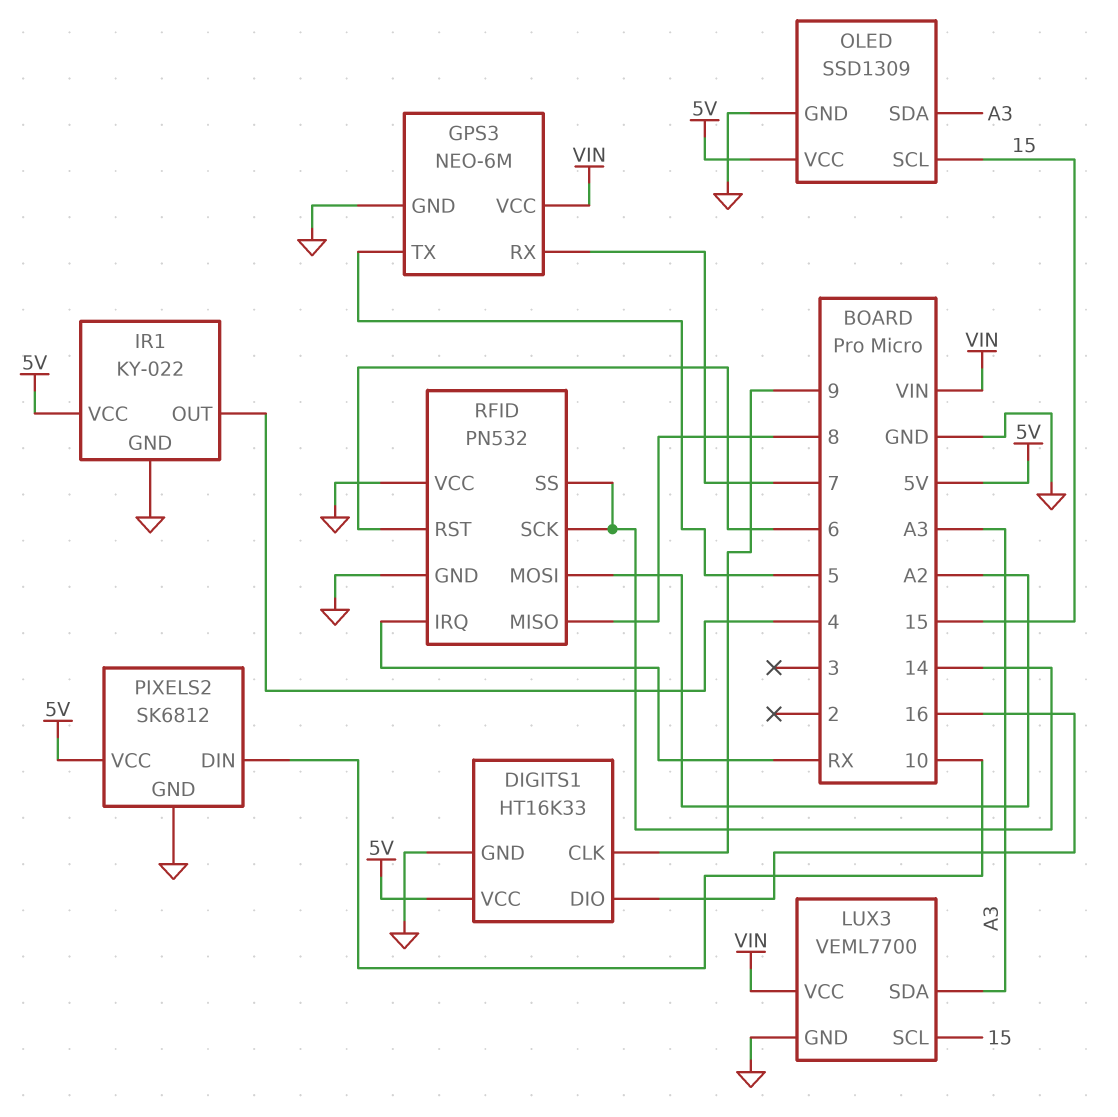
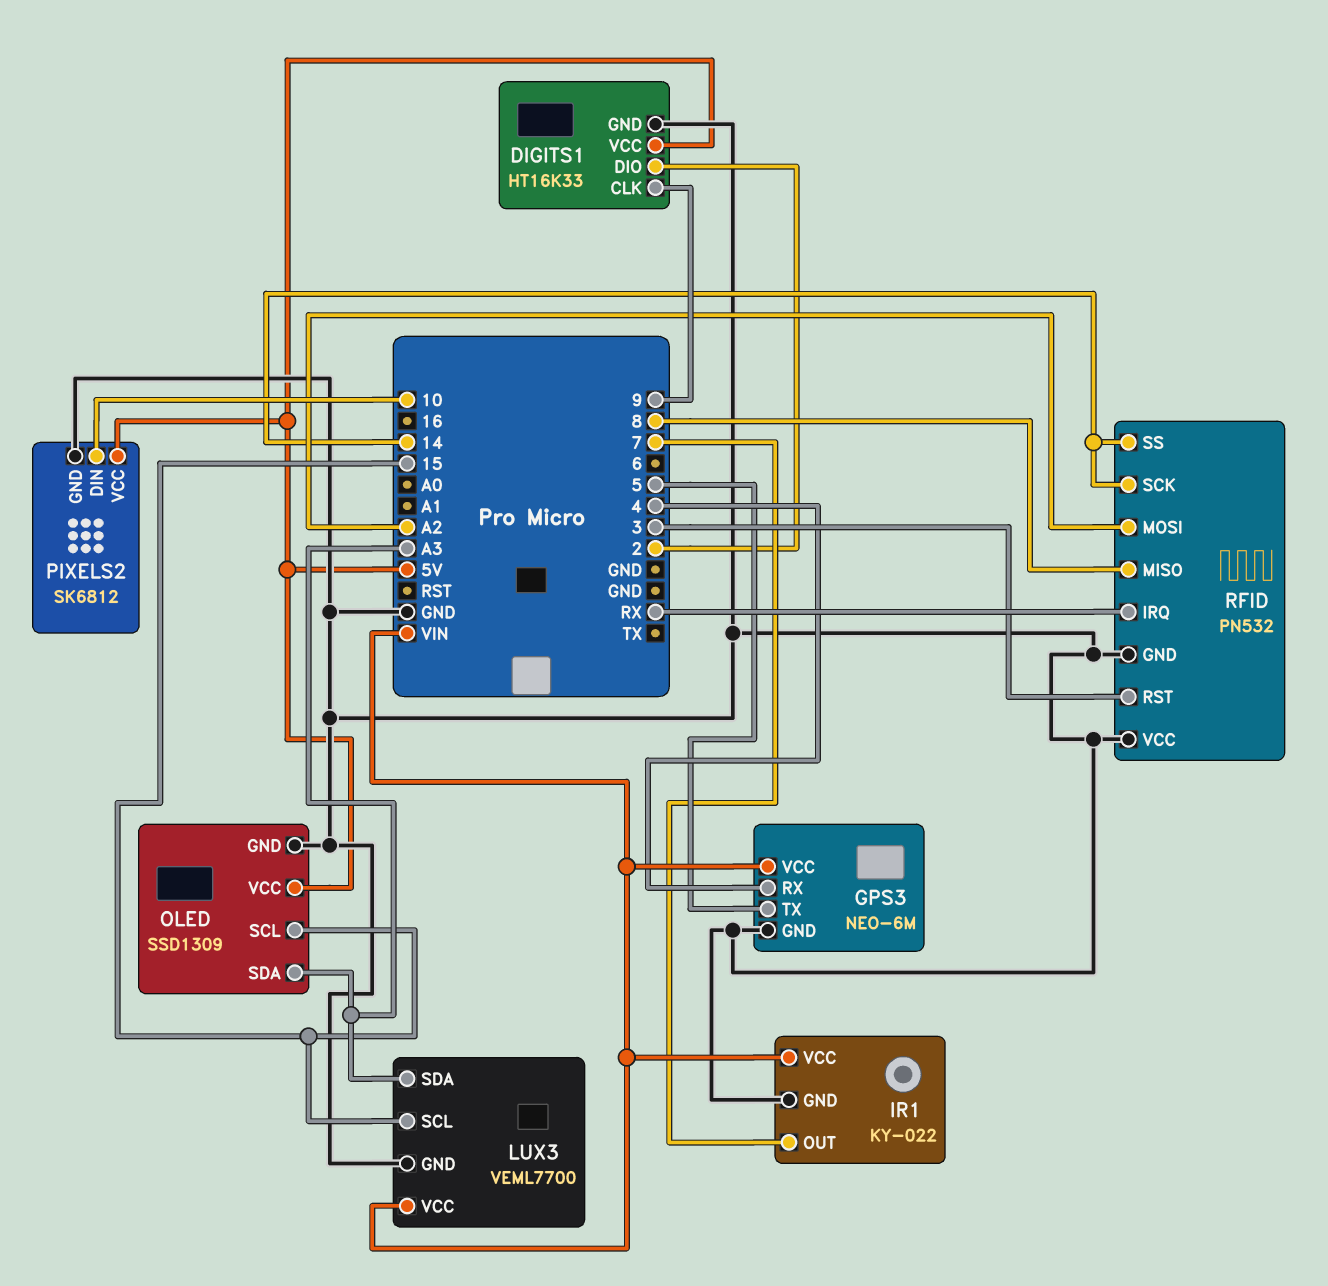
DIGITS1 pin DIO: 16 -> 2
GPS3 pin RX: 7 -> 4
IR1 pin OUT: 4 -> 7
IR1 pin VCC: 5V -> VIN
RFID pin RST: 6 -> 3

